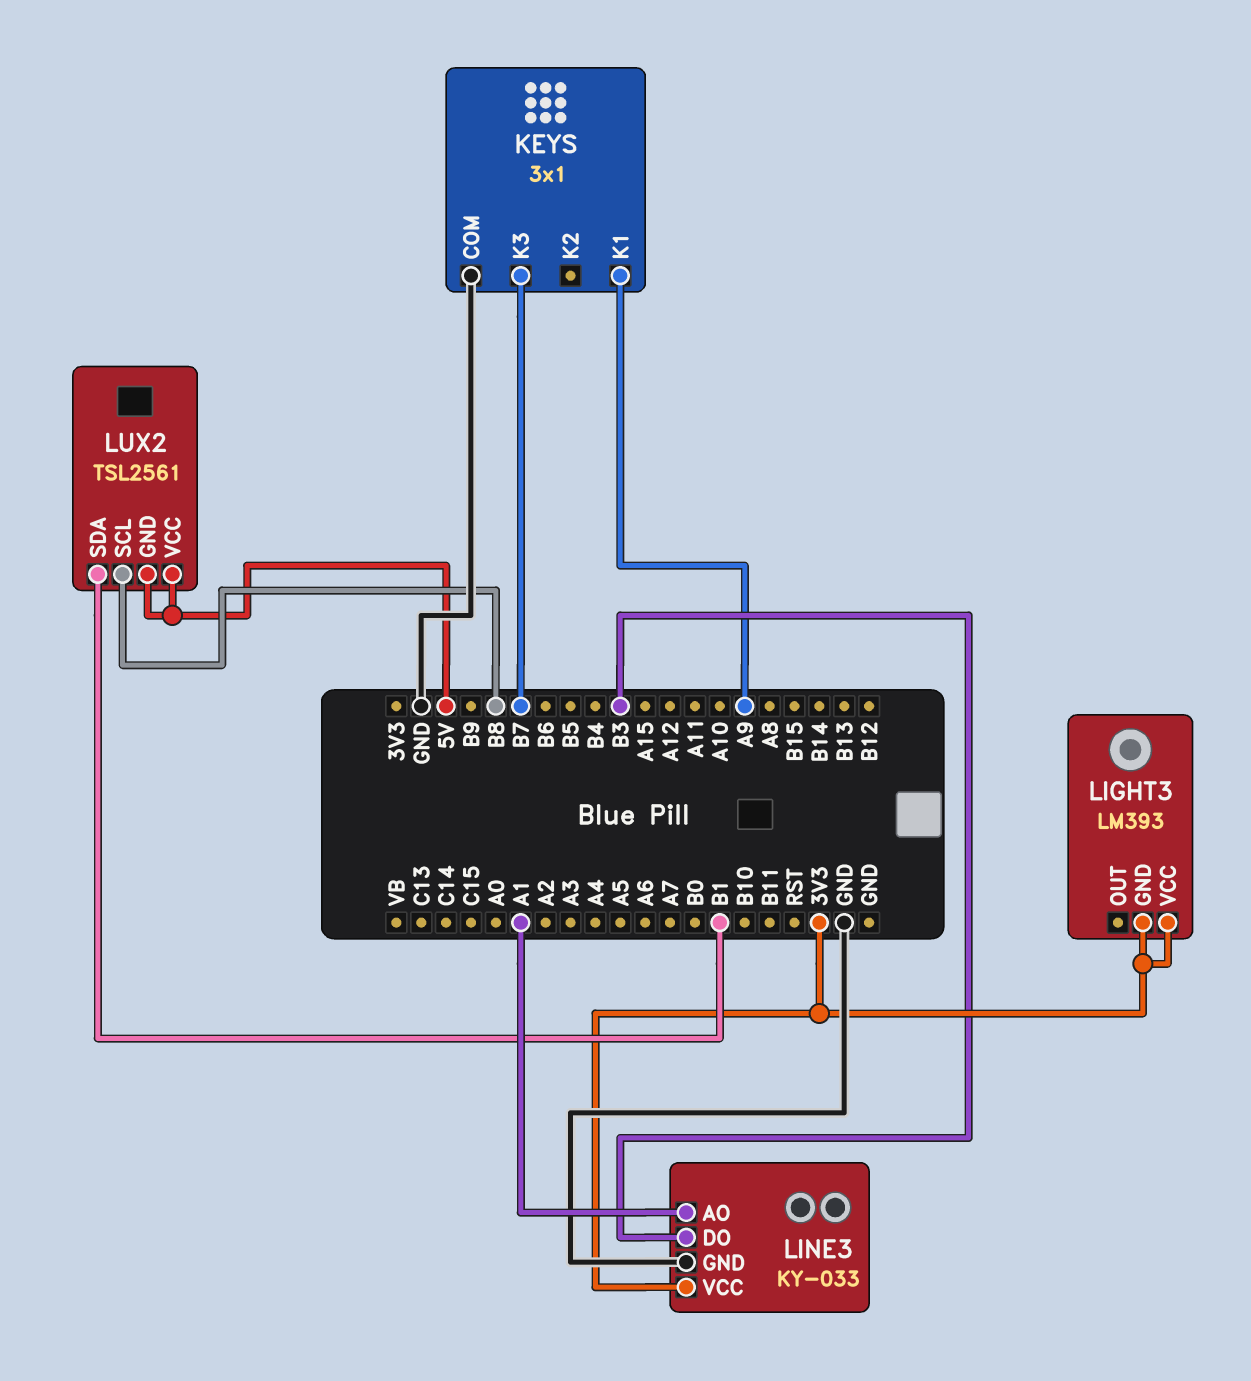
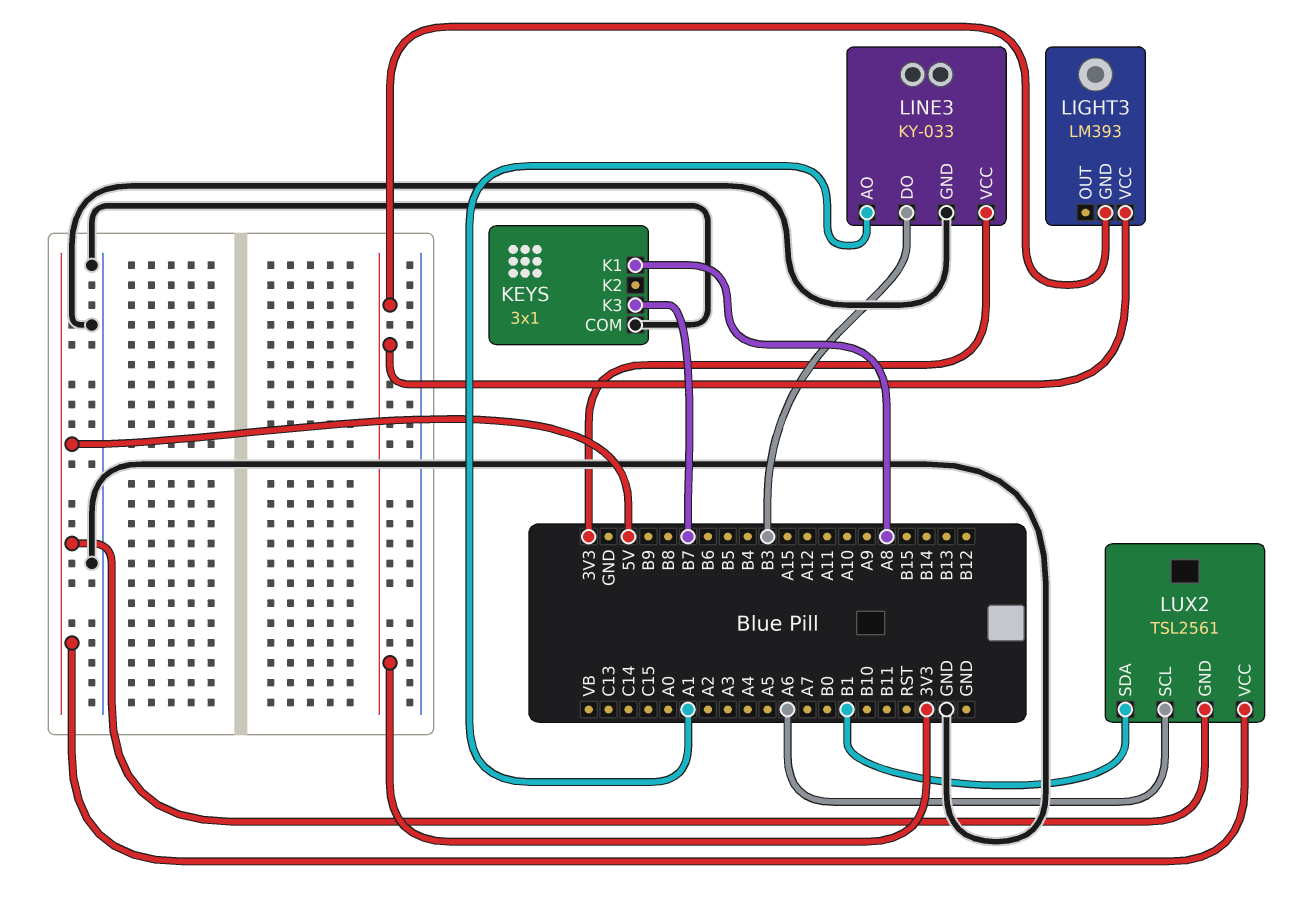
KEYS pin K1: A9 -> A8
LUX2 pin SCL: B8 -> A6

